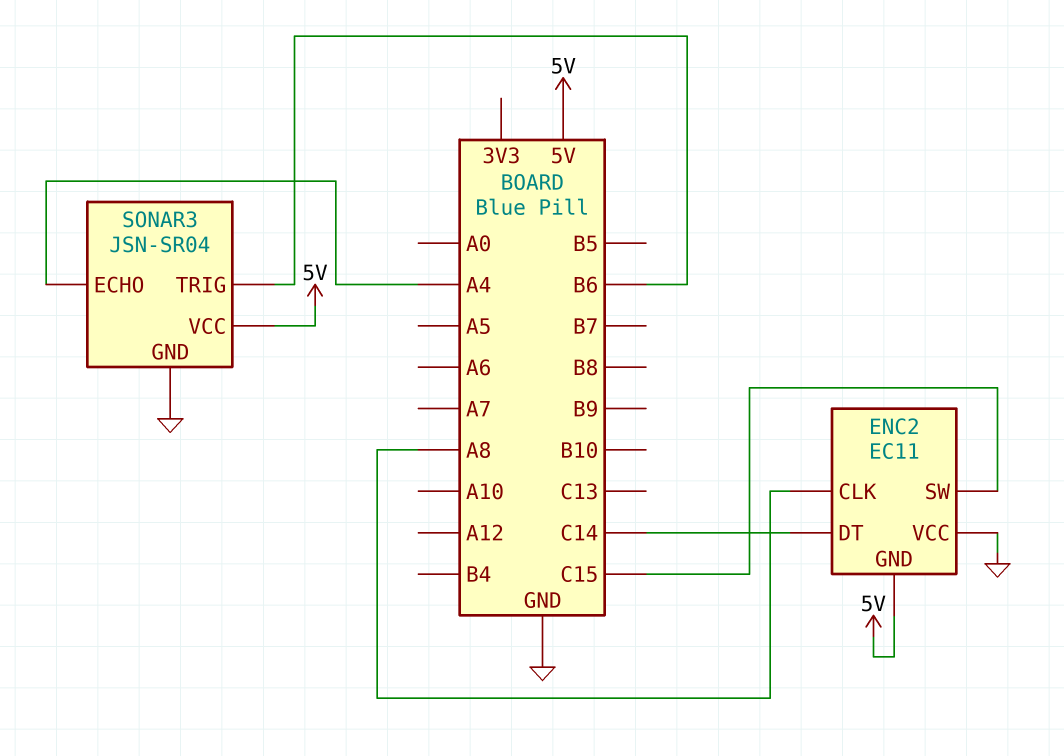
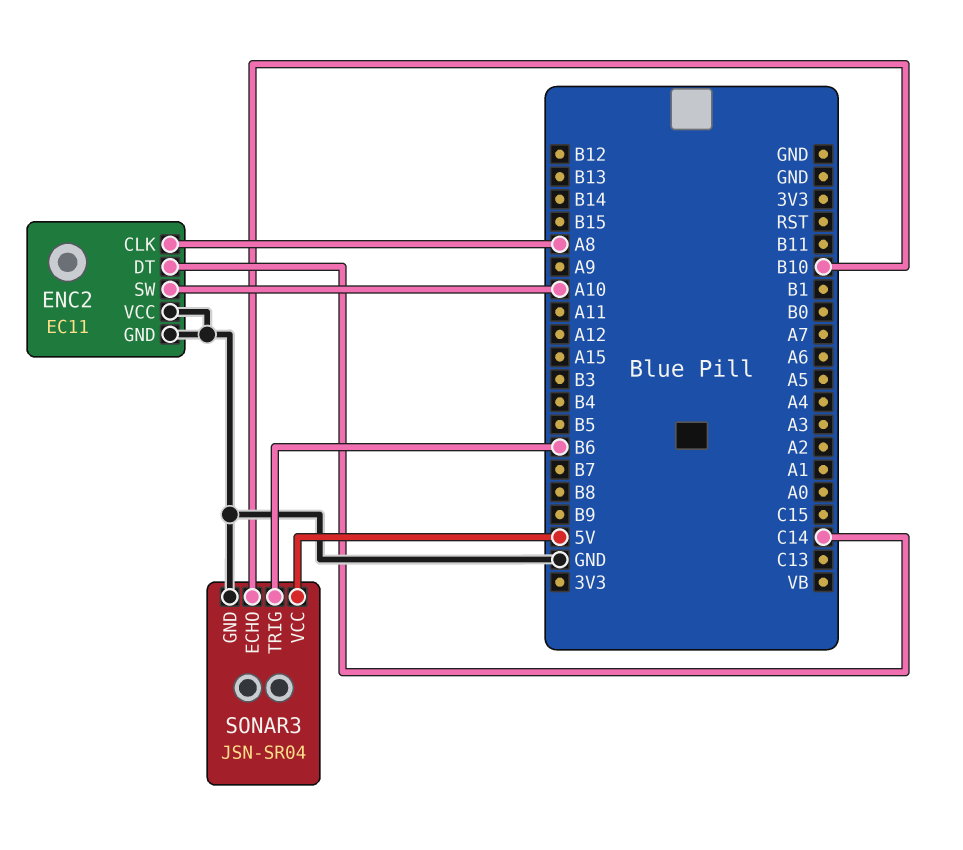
ENC2 pin GND: 5V -> GND
ENC2 pin SW: C15 -> A10
SONAR3 pin ECHO: A4 -> B10

